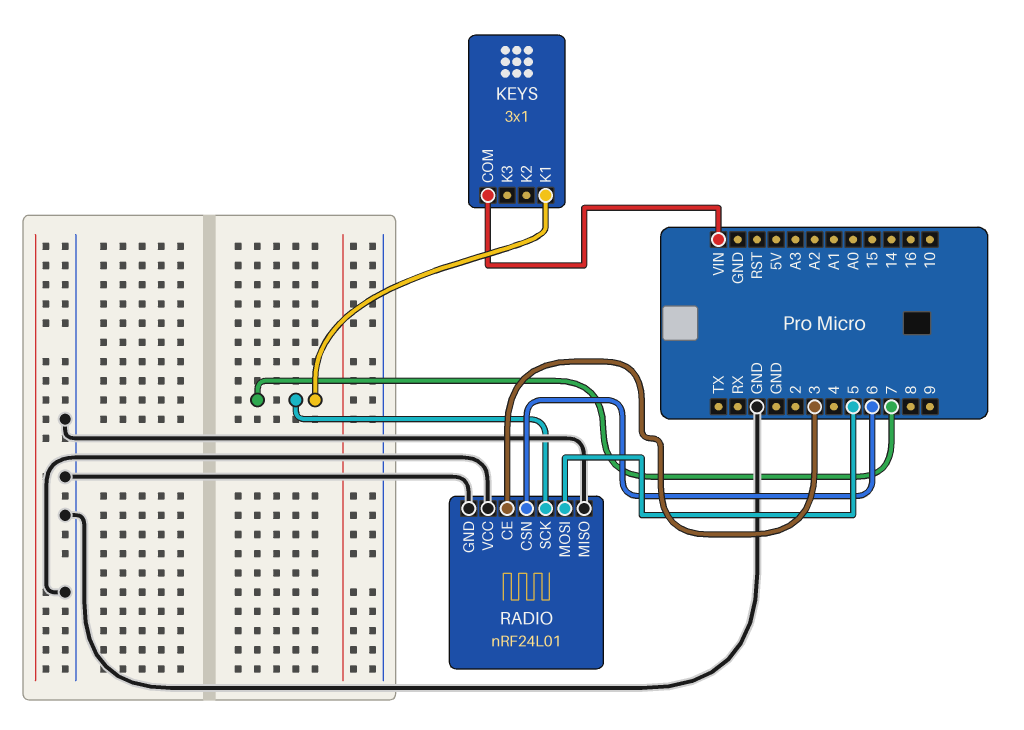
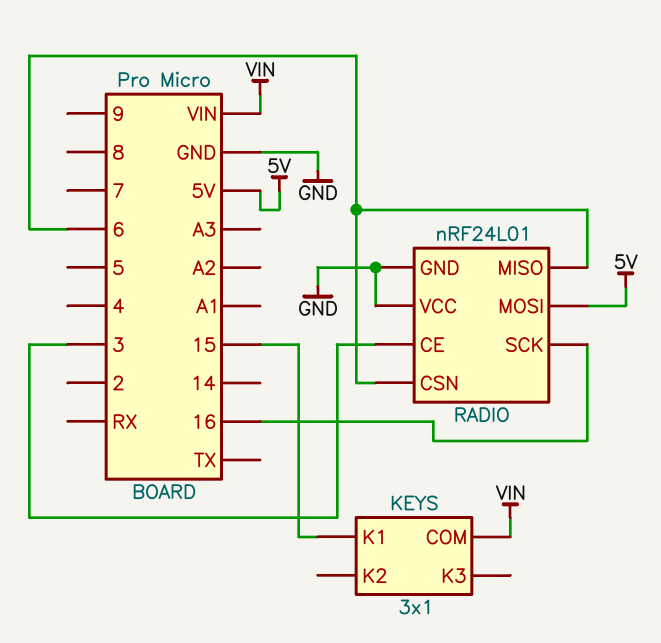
KEYS pin K1: 7 -> 15
RADIO pin MISO: GND -> 6
RADIO pin MOSI: 5 -> 5V
RADIO pin SCK: 7 -> 16

